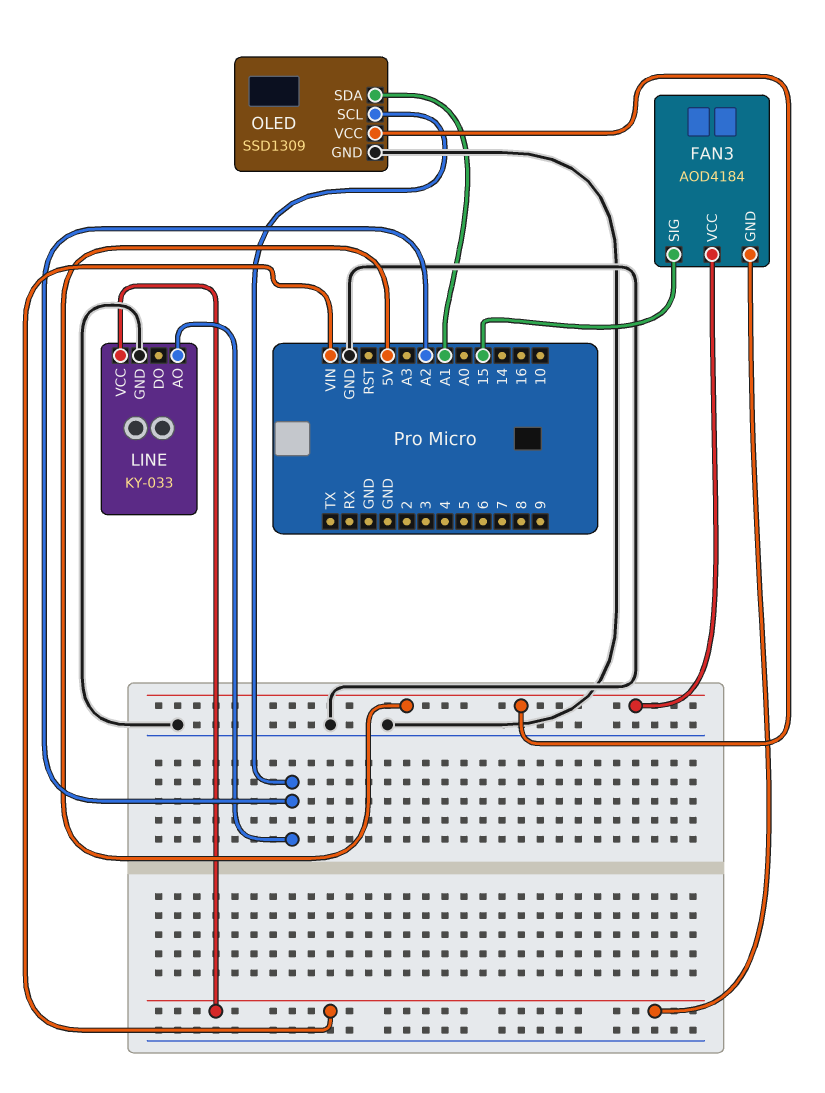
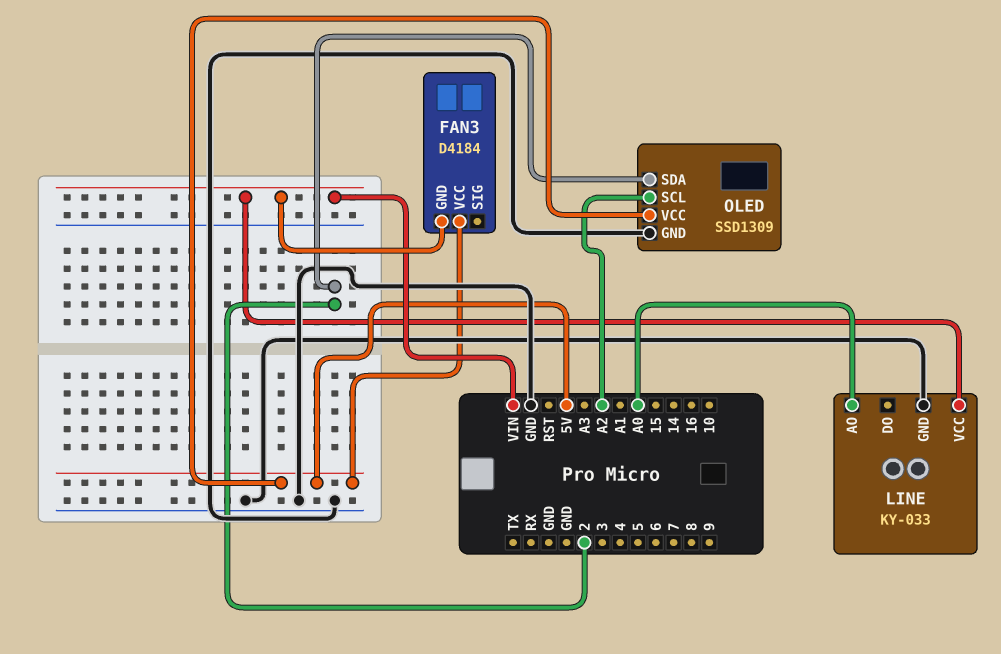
FAN3: AOD4184 -> D4184
FAN3 pin SIG: 15 -> none
LINE pin AO: A2 -> A0
OLED pin SDA: A1 -> 2

